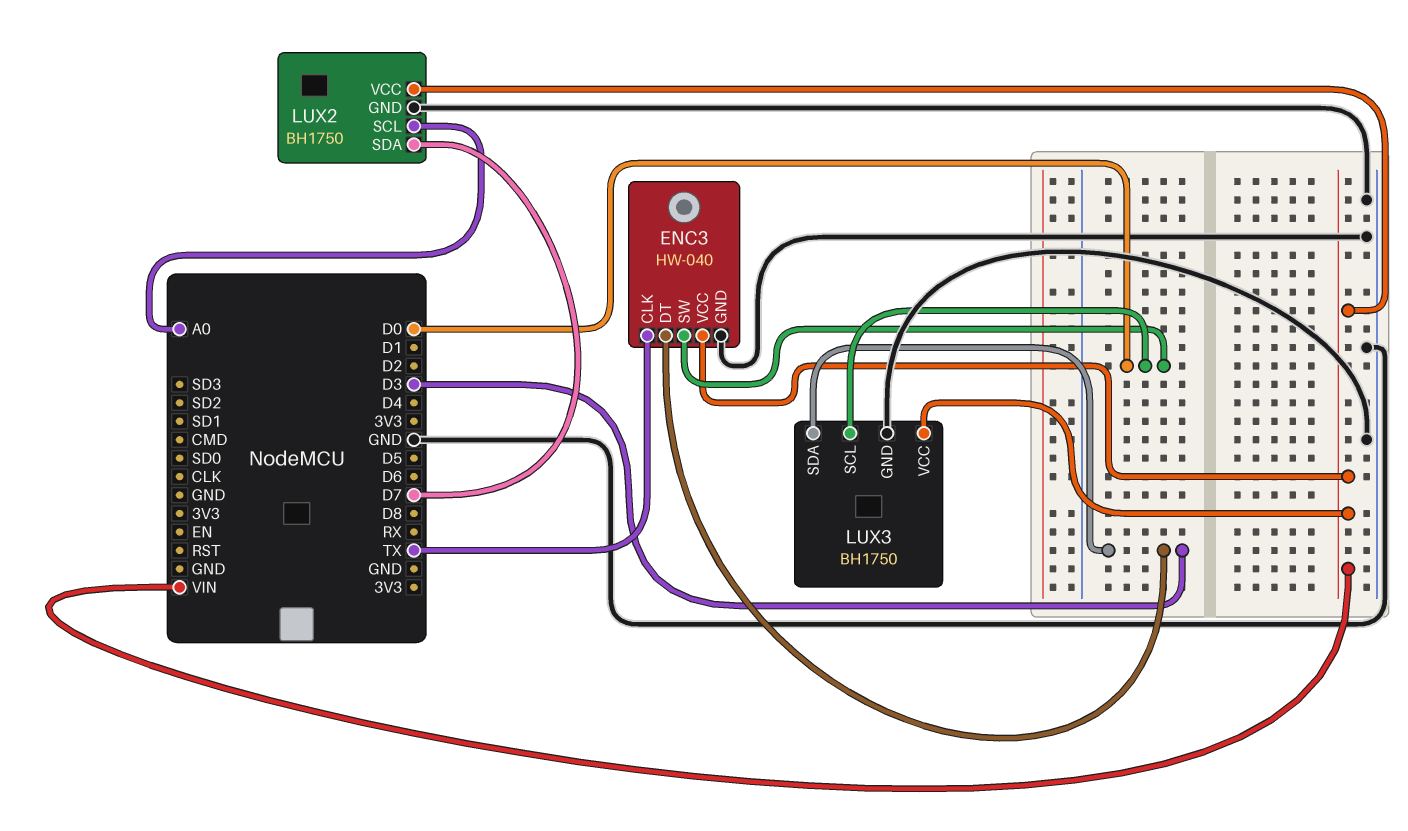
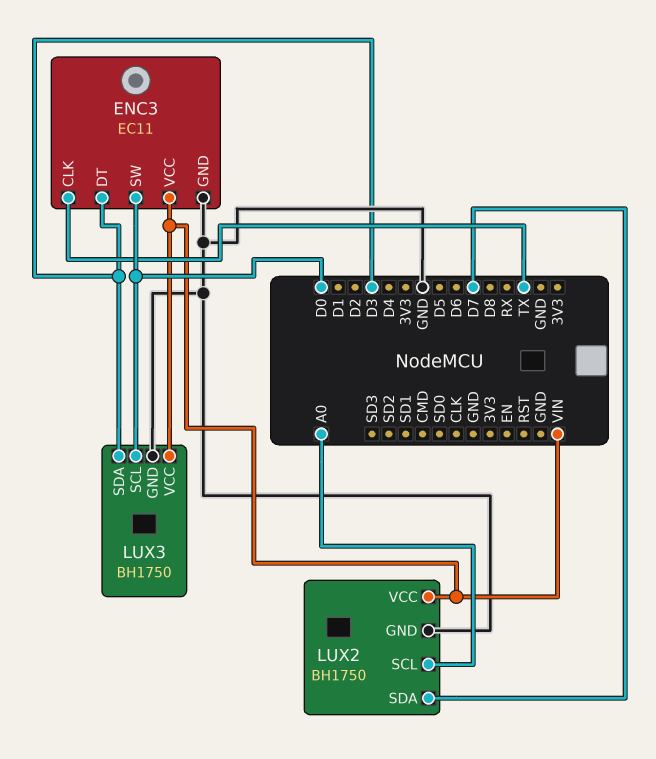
ENC3: HW-040 -> EC11

